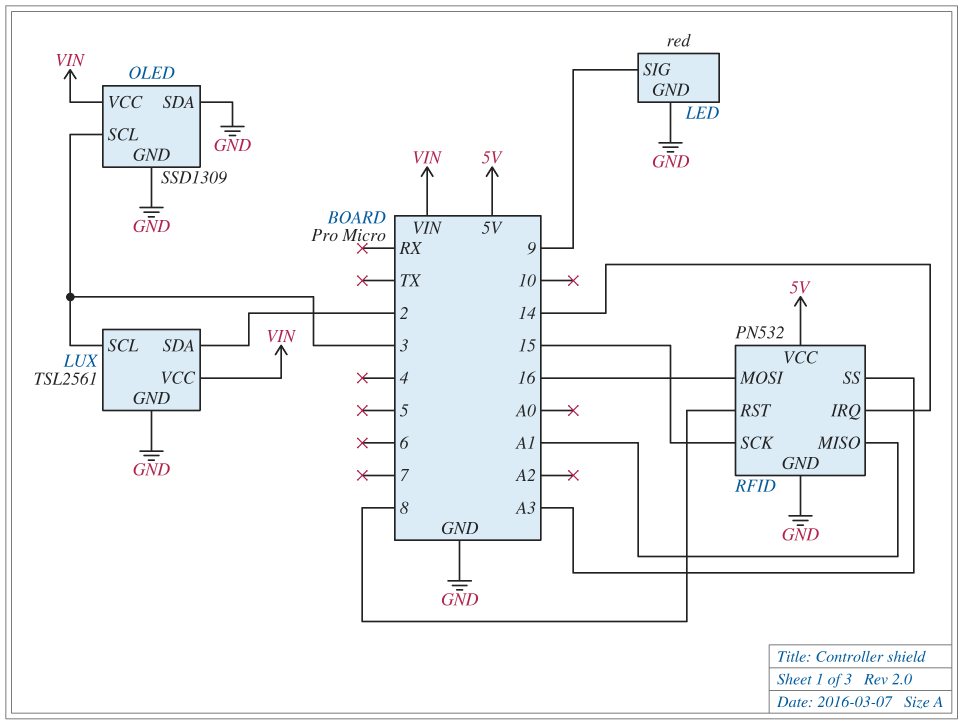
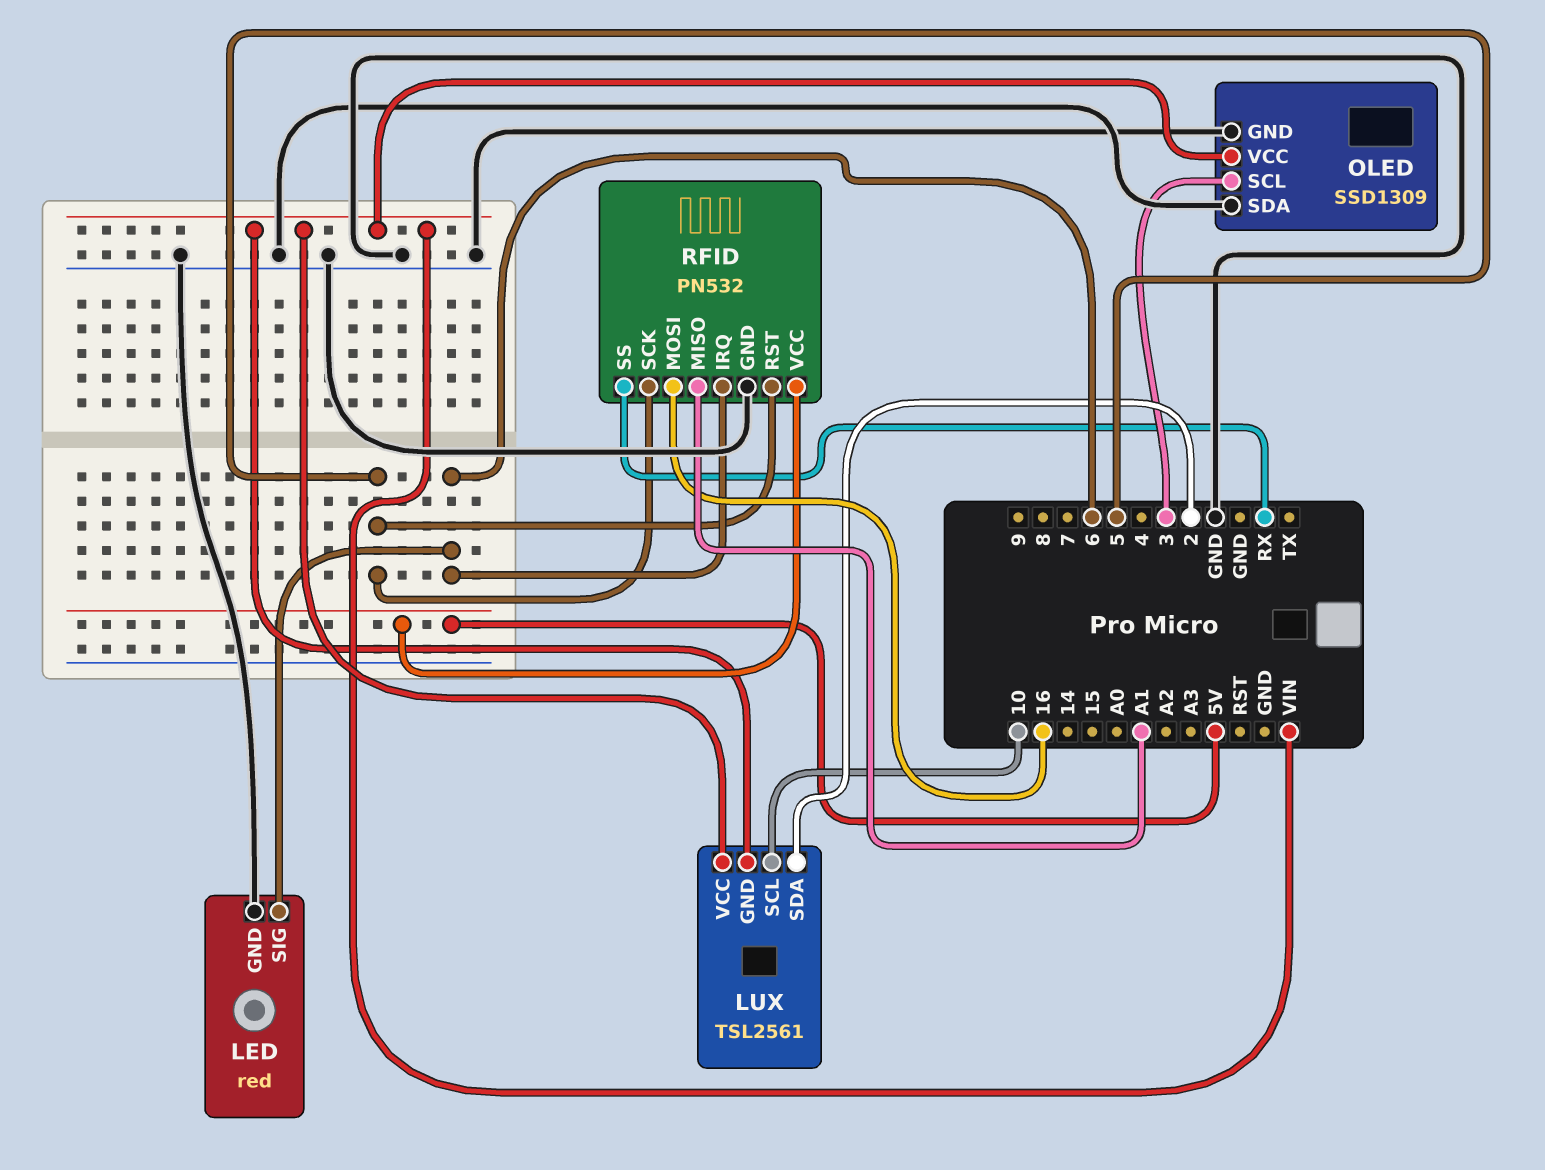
LED pin SIG: 9 -> 6
LUX pin GND: GND -> VIN
LUX pin SCL: 3 -> 10
RFID pin IRQ: 14 -> 6
RFID pin RST: 8 -> 5
RFID pin SCK: 15 -> 5
RFID pin SS: A3 -> RX

